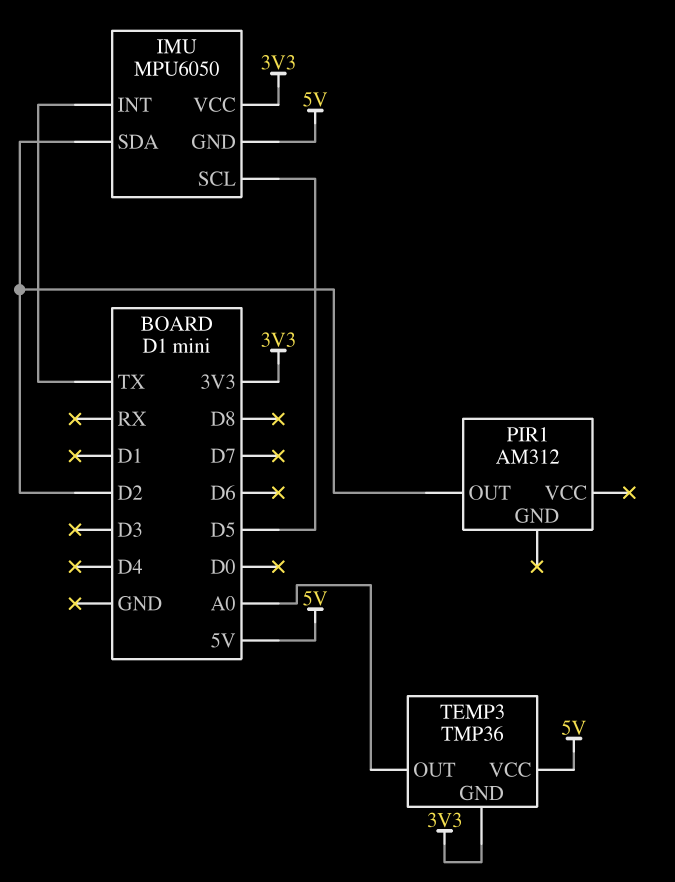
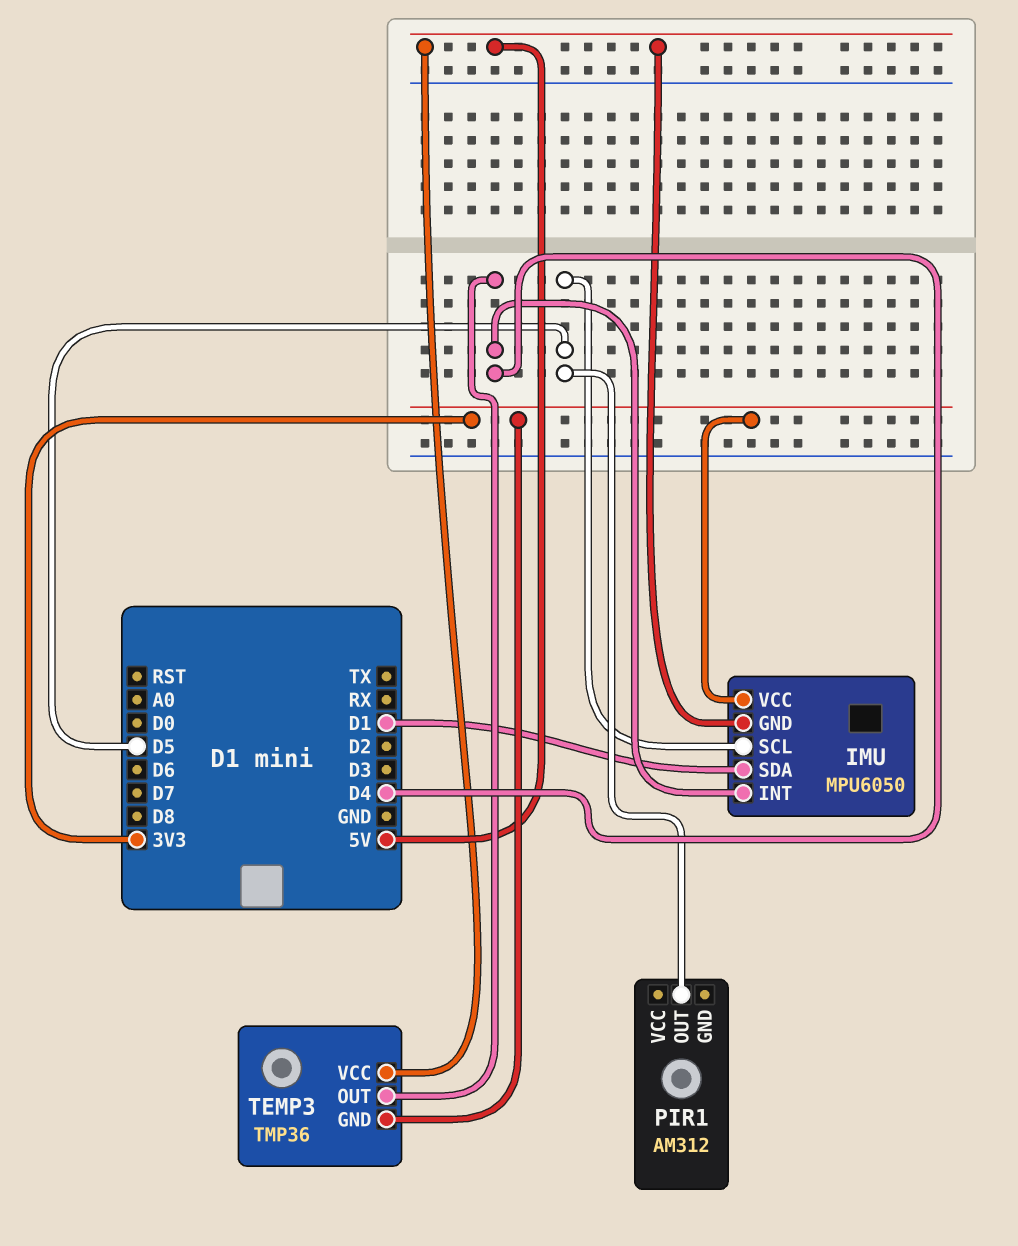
IMU pin INT: TX -> D4
IMU pin SDA: D2 -> D1
PIR1 pin OUT: D2 -> D5
TEMP3 pin OUT: A0 -> D4

